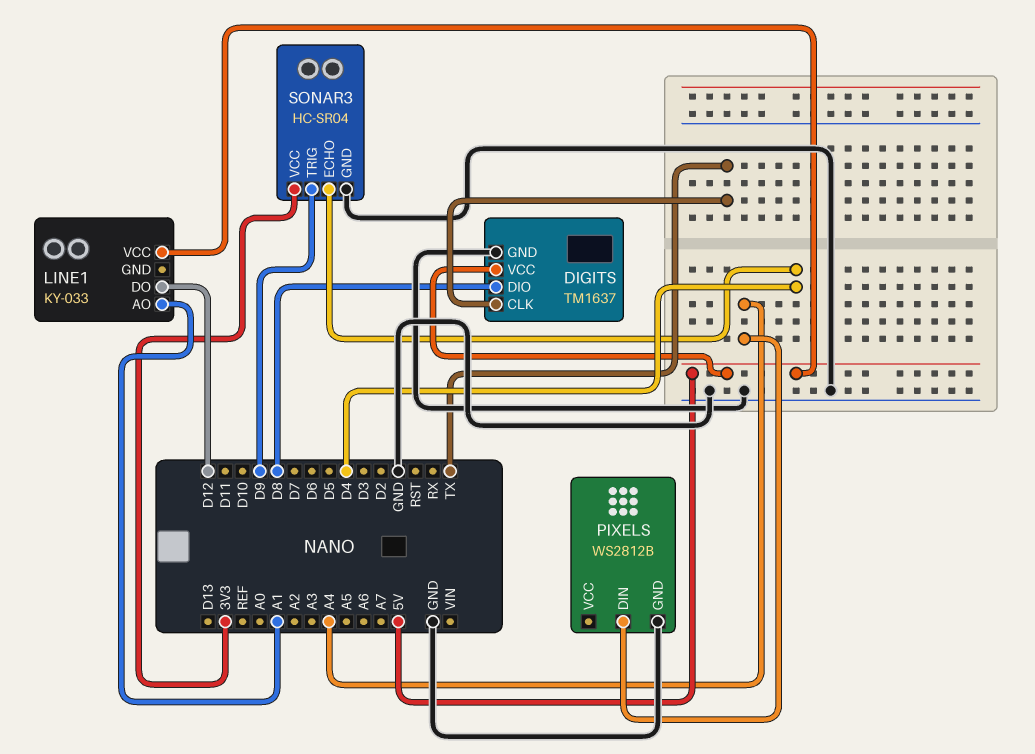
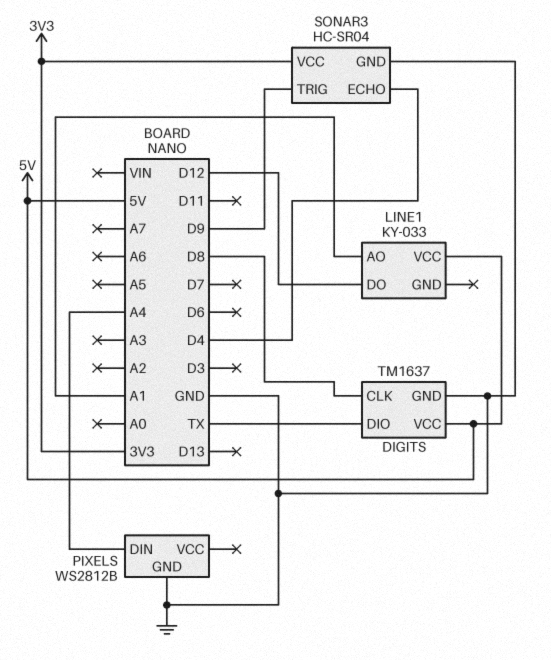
DIGITS pin CLK: TX -> D8
DIGITS pin DIO: D8 -> TX

